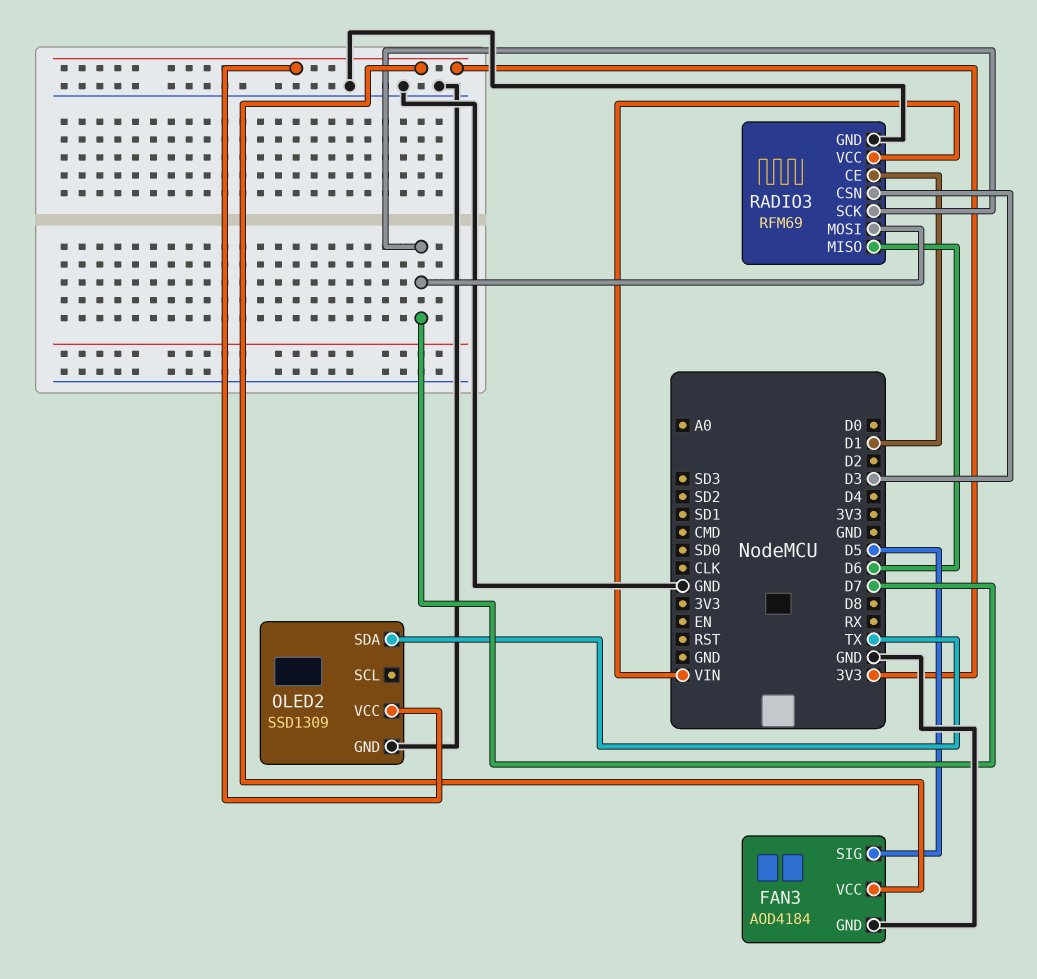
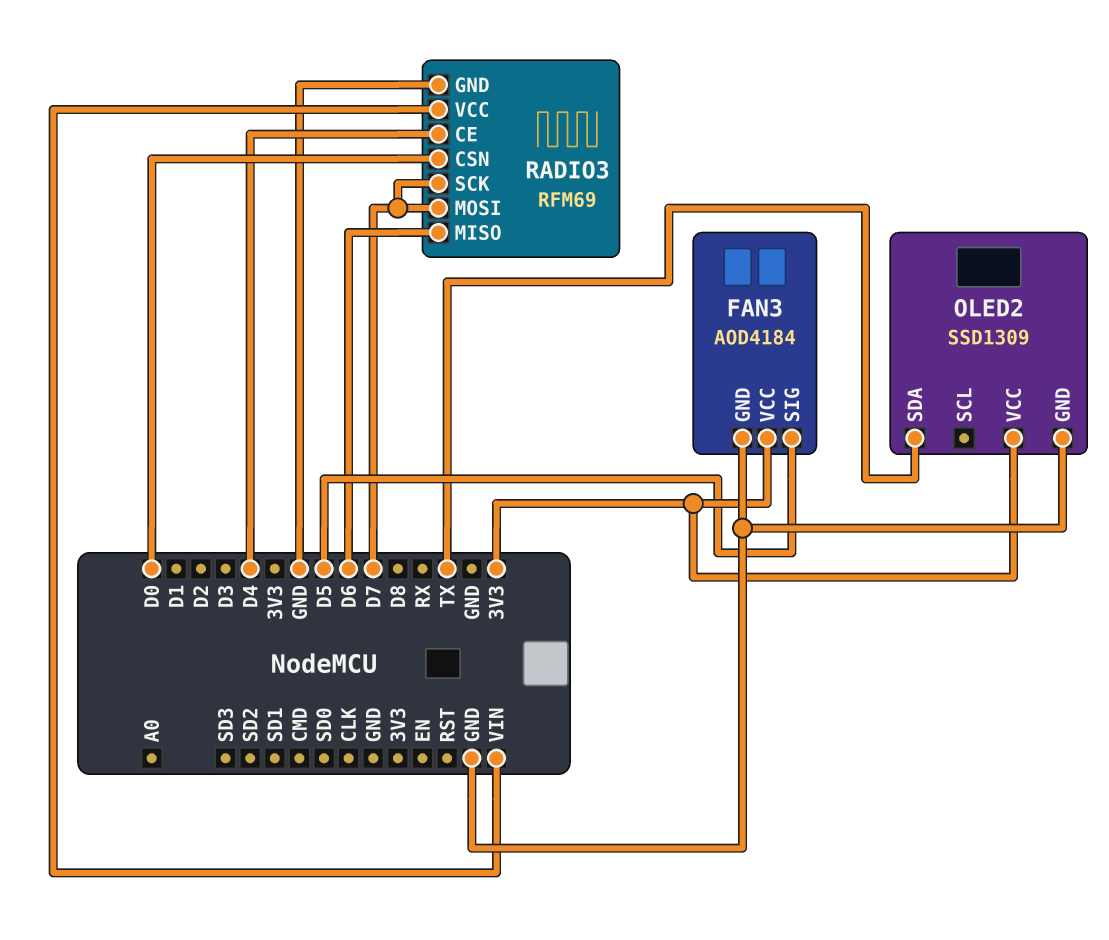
RADIO3 pin CE: D1 -> D4
RADIO3 pin CSN: D3 -> D0

